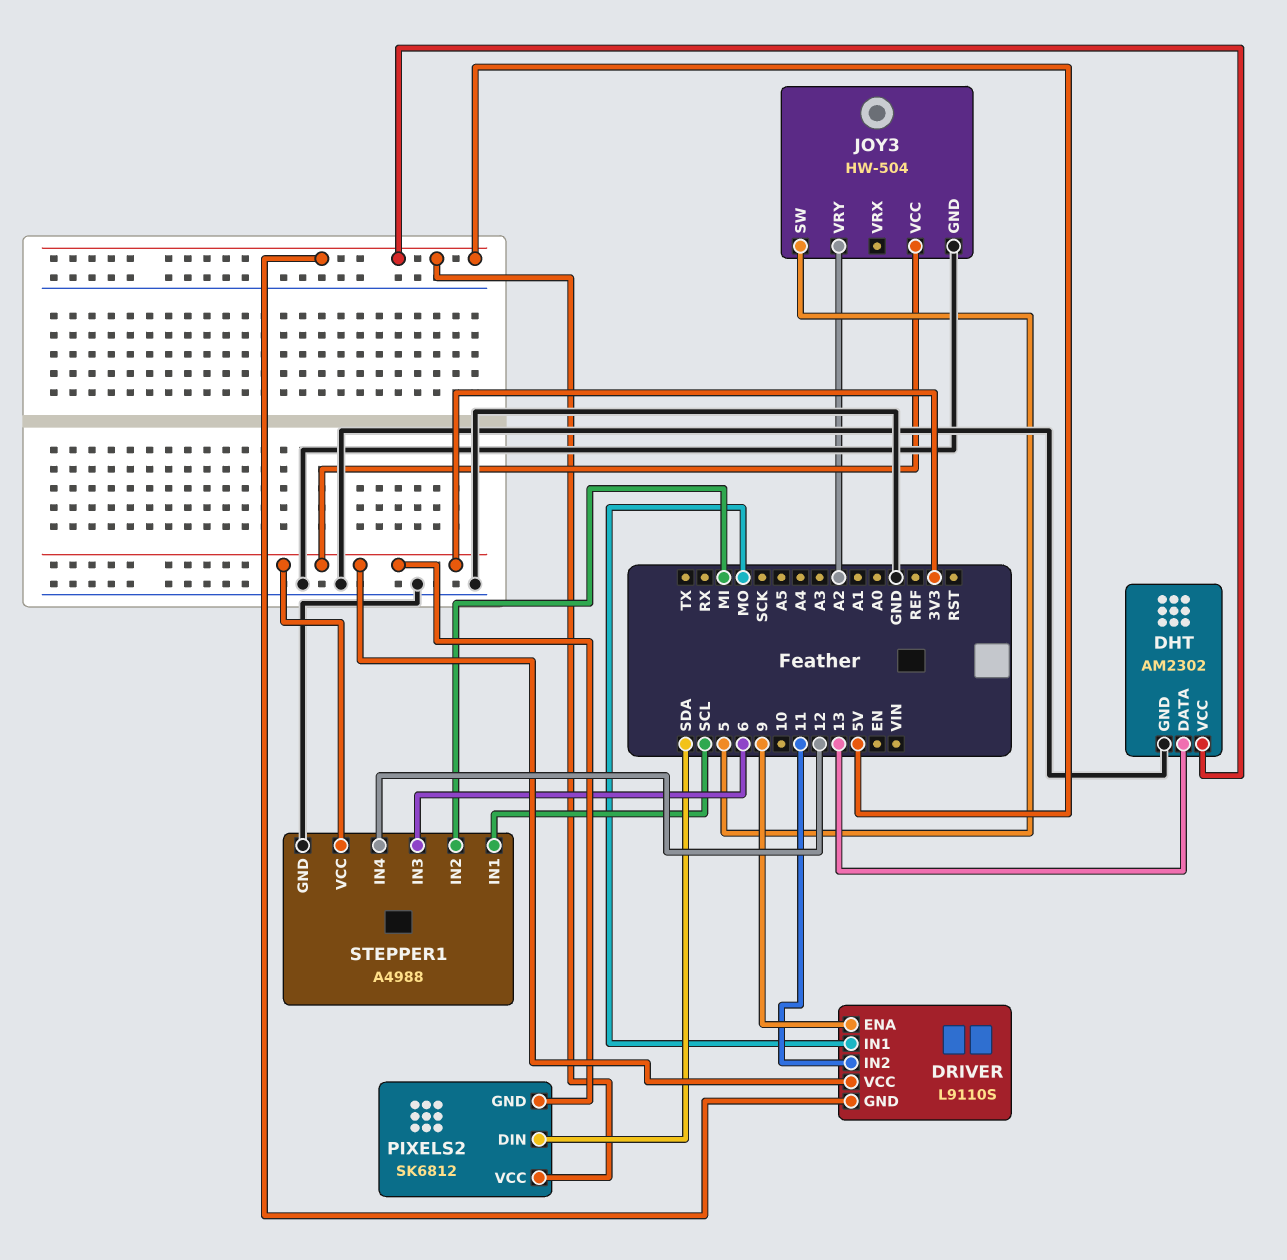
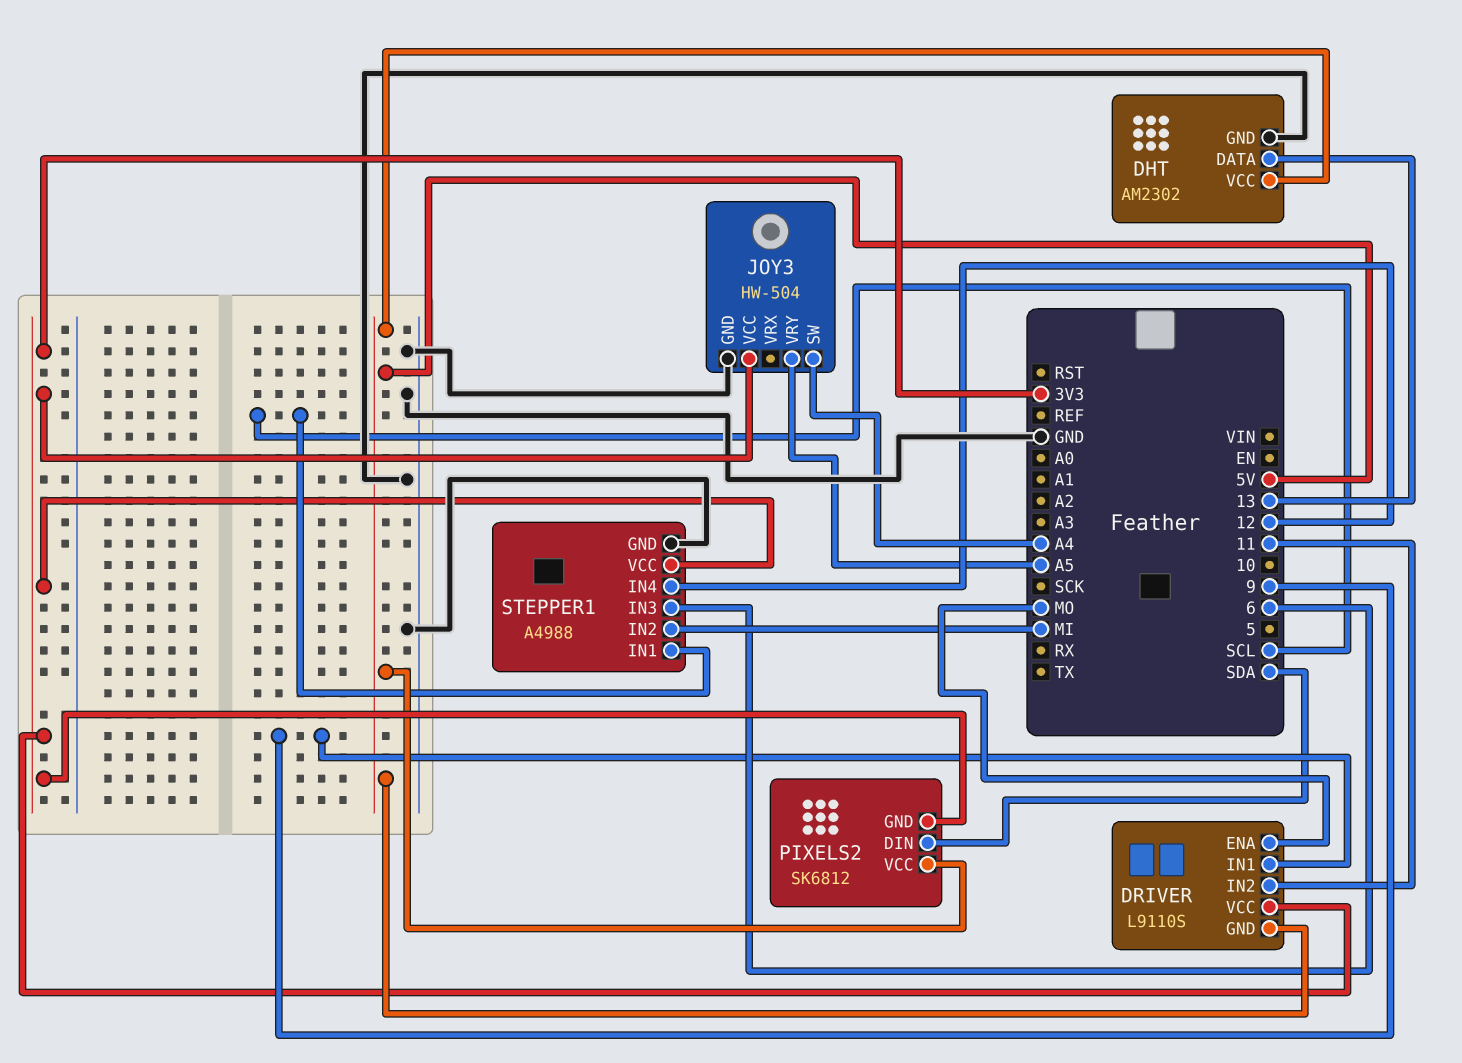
DRIVER pin ENA: 9 -> MO
DRIVER pin IN1: MO -> 9
JOY3 pin SW: 5 -> A4
JOY3 pin VRY: A2 -> A5

